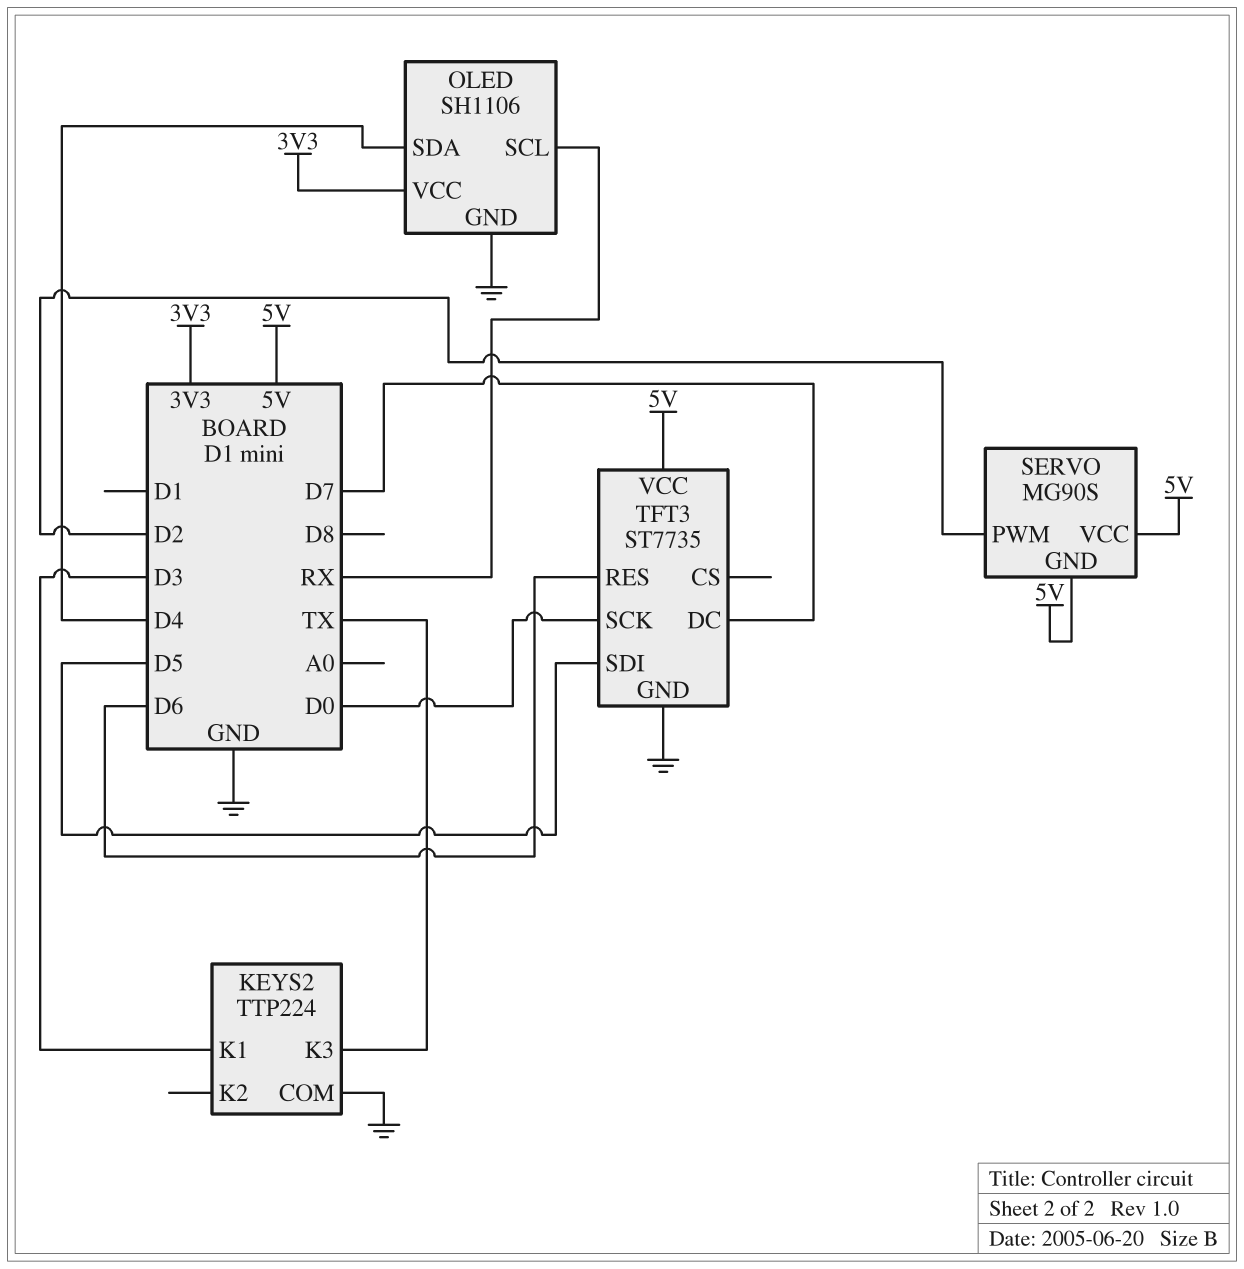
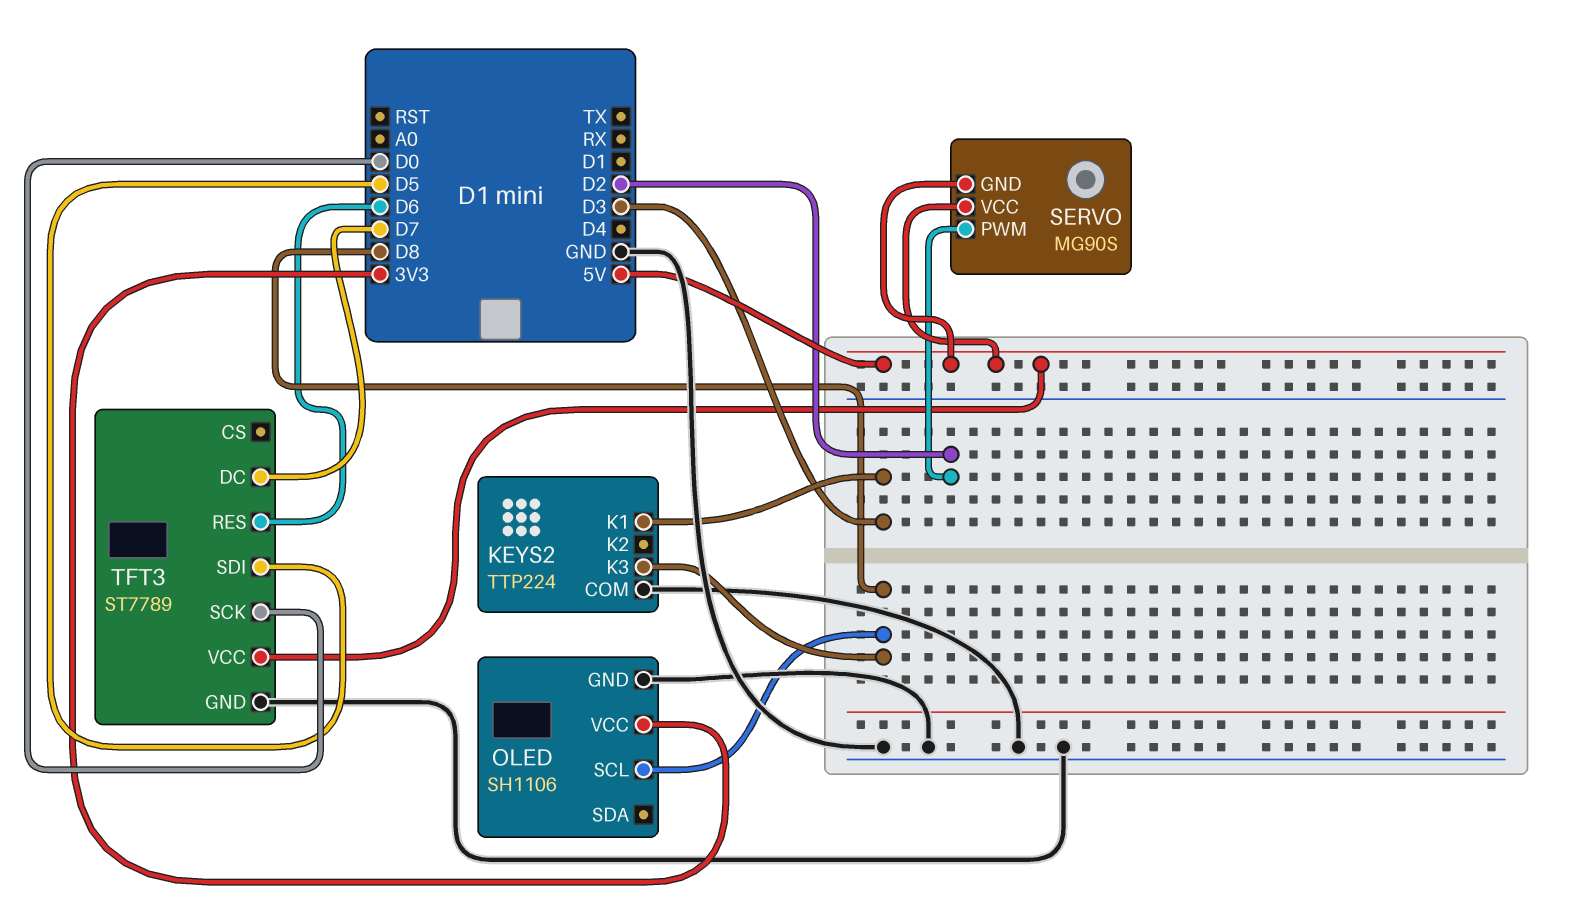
KEYS2 pin K3: TX -> D8
OLED pin SCL: RX -> D8
OLED pin SDA: D4 -> none
TFT3: ST7735 -> ST7789

